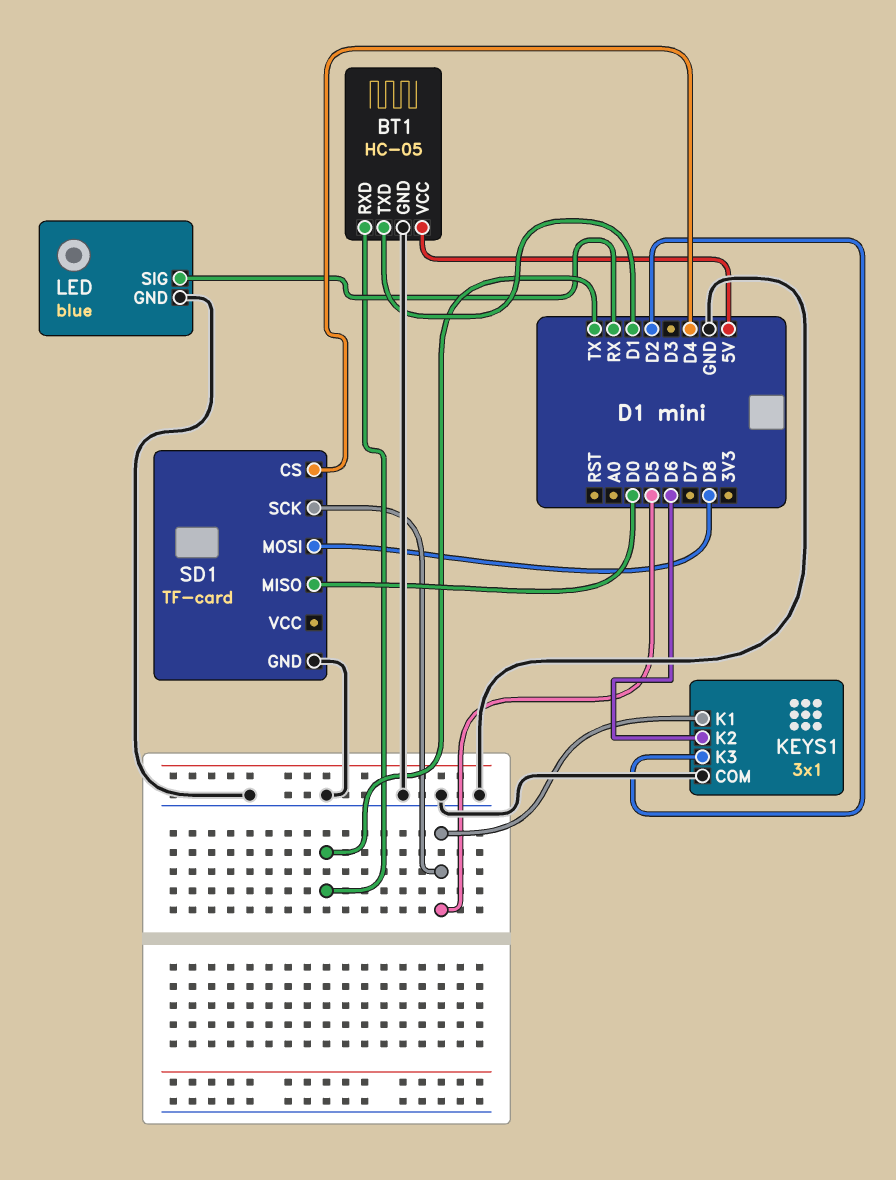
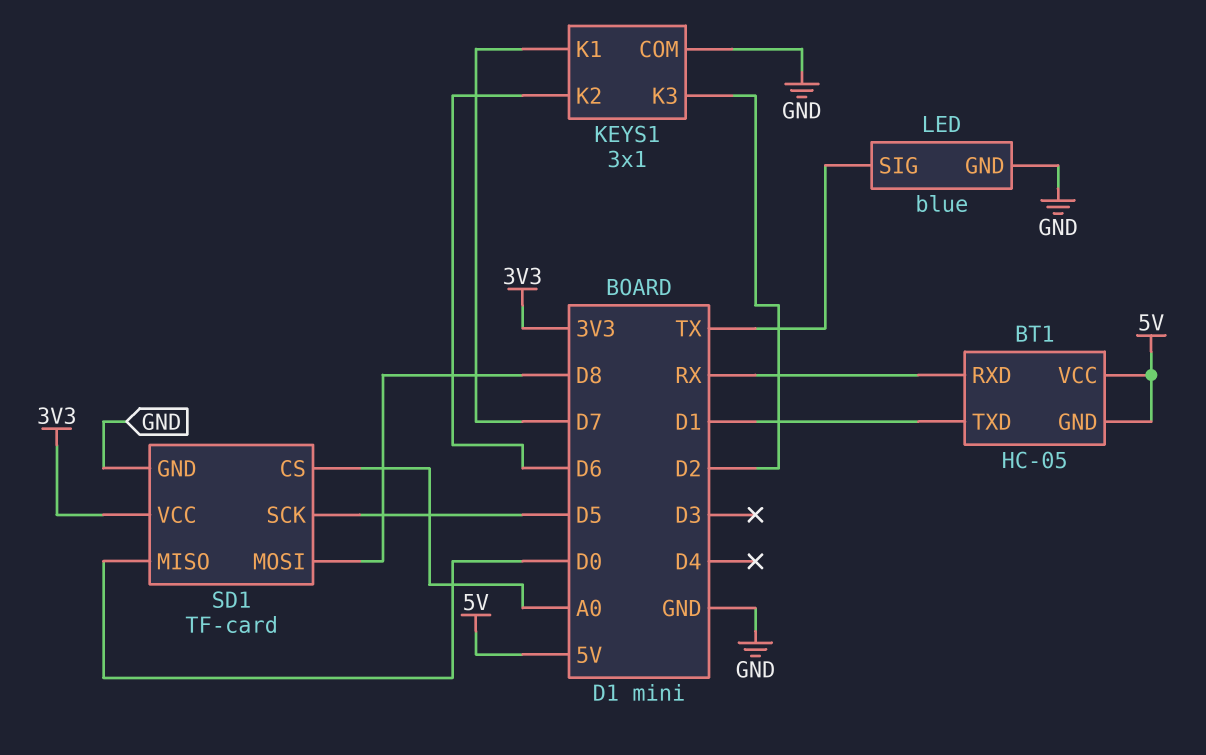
BT1 pin GND: GND -> 5V
BT1 pin RXD: TX -> RX
KEYS1 pin K1: D5 -> D7
LED pin SIG: RX -> TX
SD1 pin CS: D4 -> A0
SD1 pin VCC: none -> 3V3

